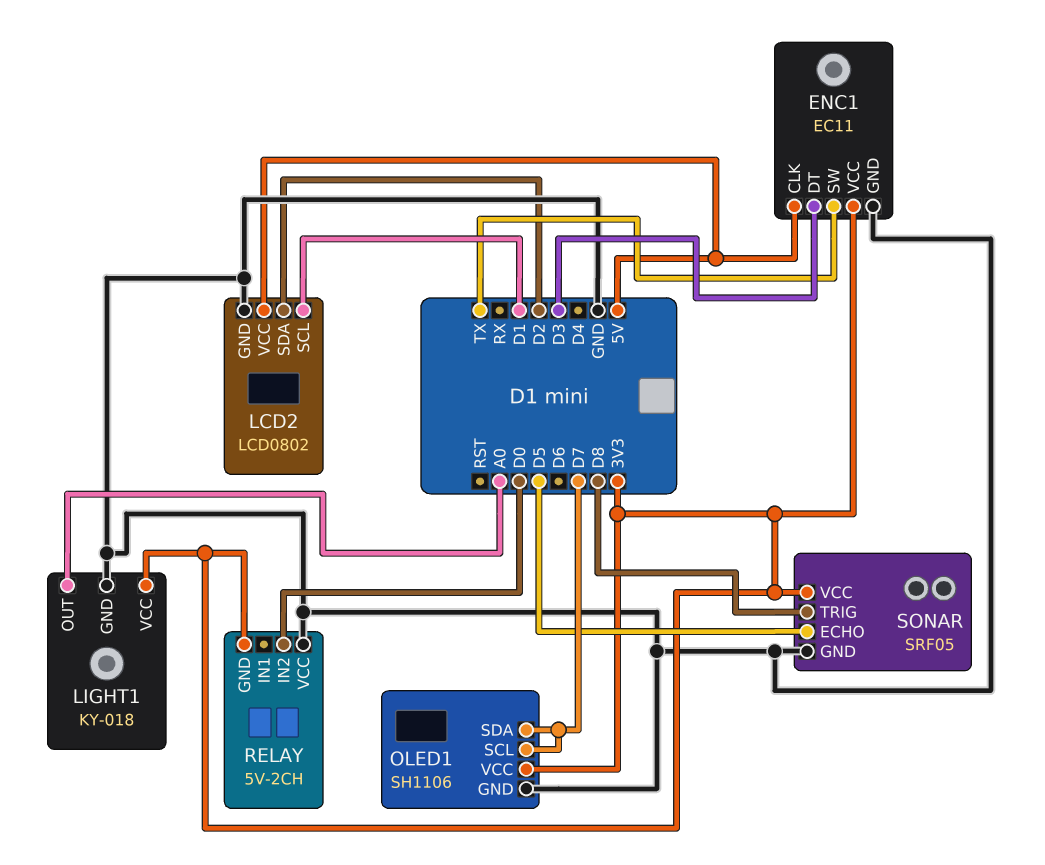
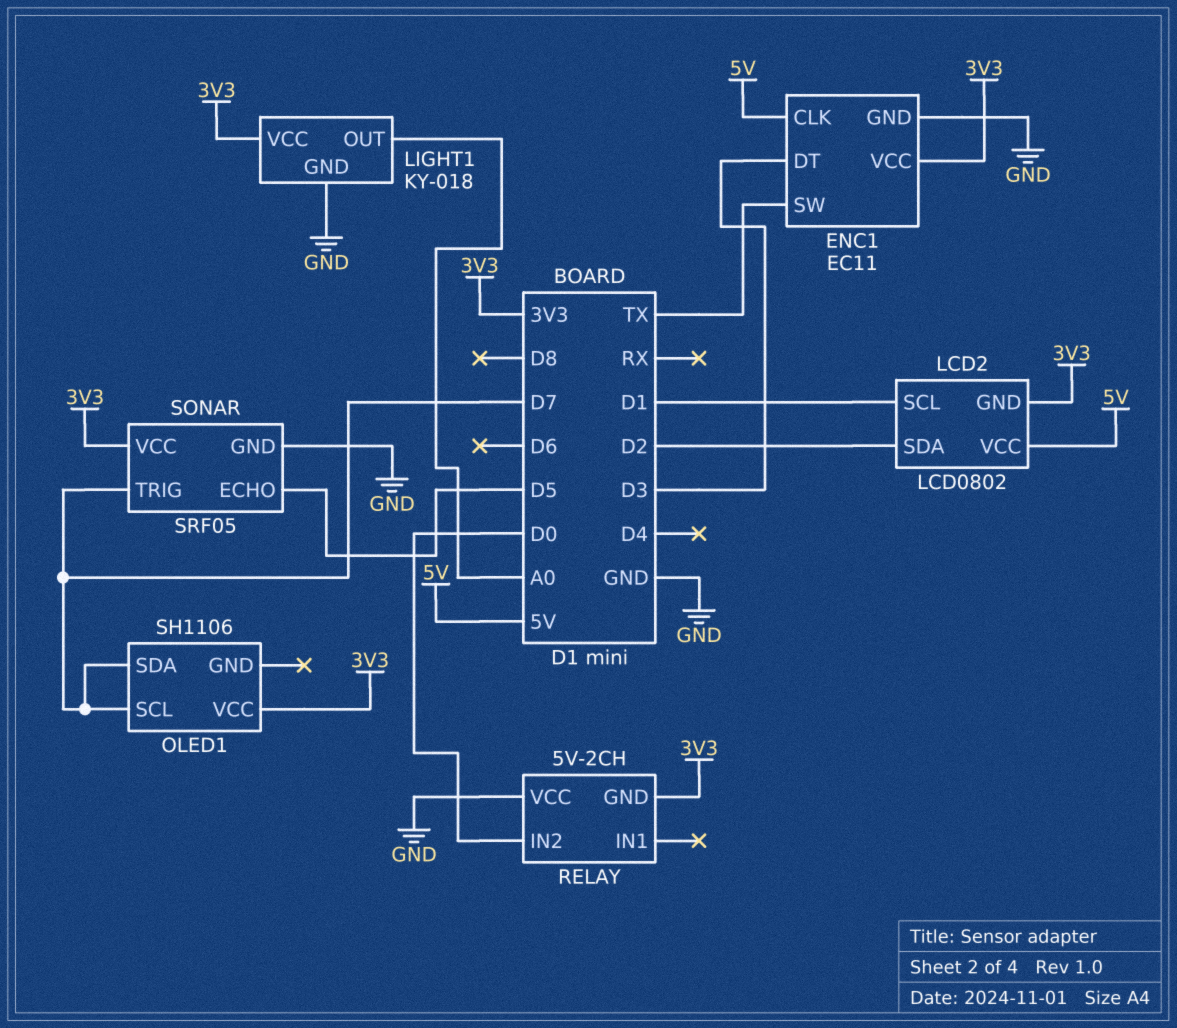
LCD2 pin GND: GND -> 3V3
OLED1 pin GND: GND -> none
SONAR pin TRIG: D8 -> D7

